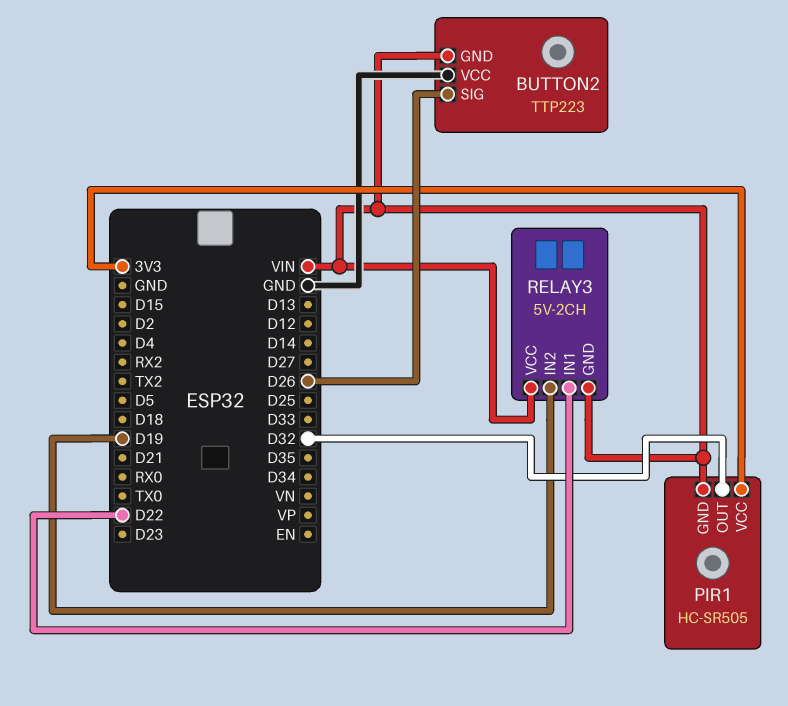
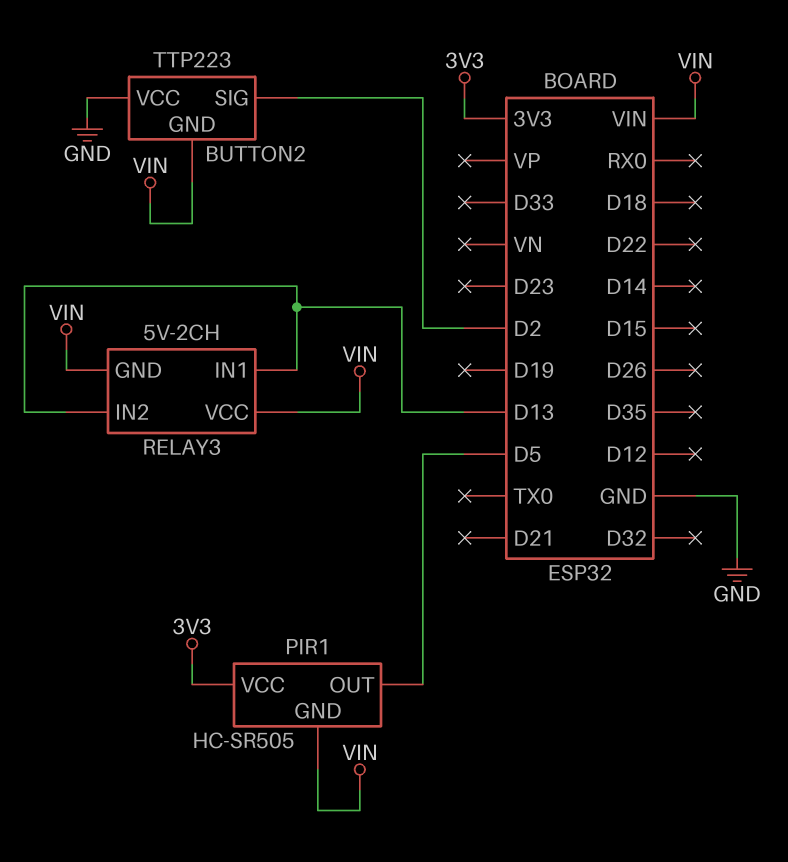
BUTTON2 pin SIG: D26 -> D2
PIR1 pin OUT: D32 -> D5
RELAY3 pin IN1: D22 -> D13
RELAY3 pin IN2: D19 -> D13

